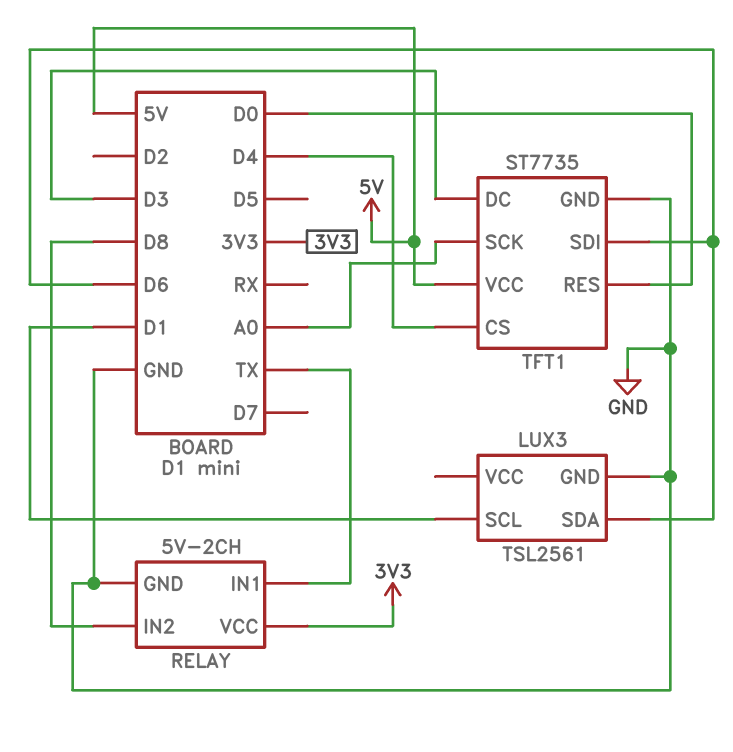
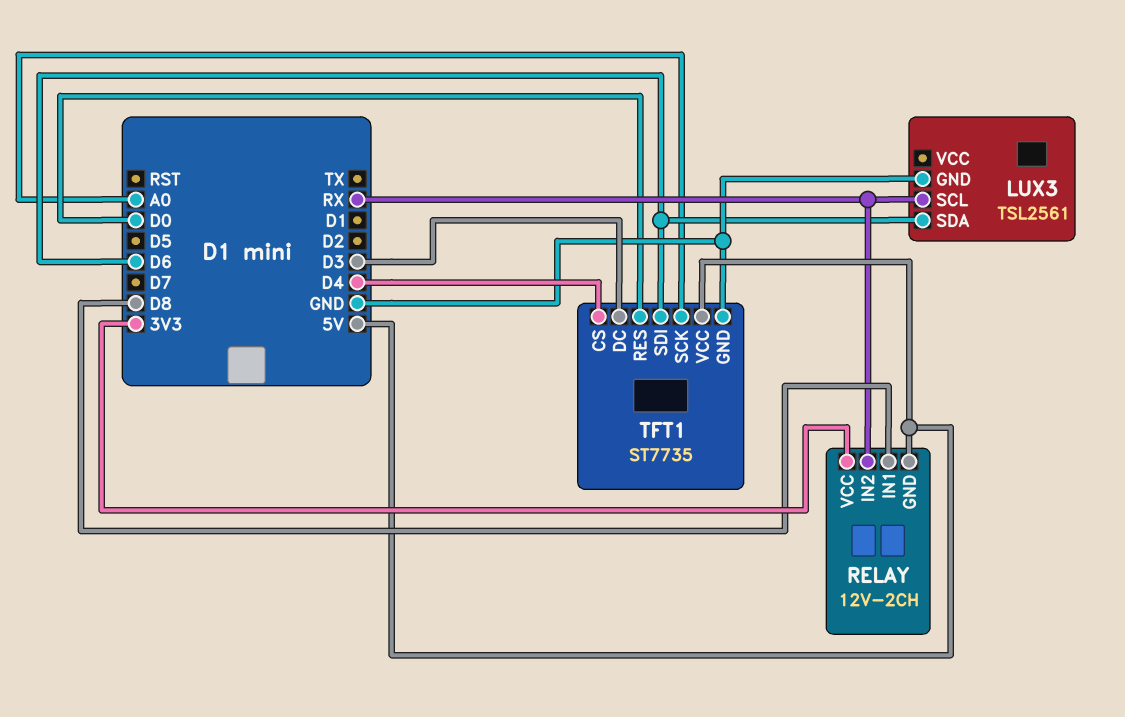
LUX3 pin SCL: D1 -> RX
RELAY: 5V-2CH -> 12V-2CH
RELAY pin GND: GND -> 5V
RELAY pin IN1: TX -> D8
RELAY pin IN2: D8 -> RX

